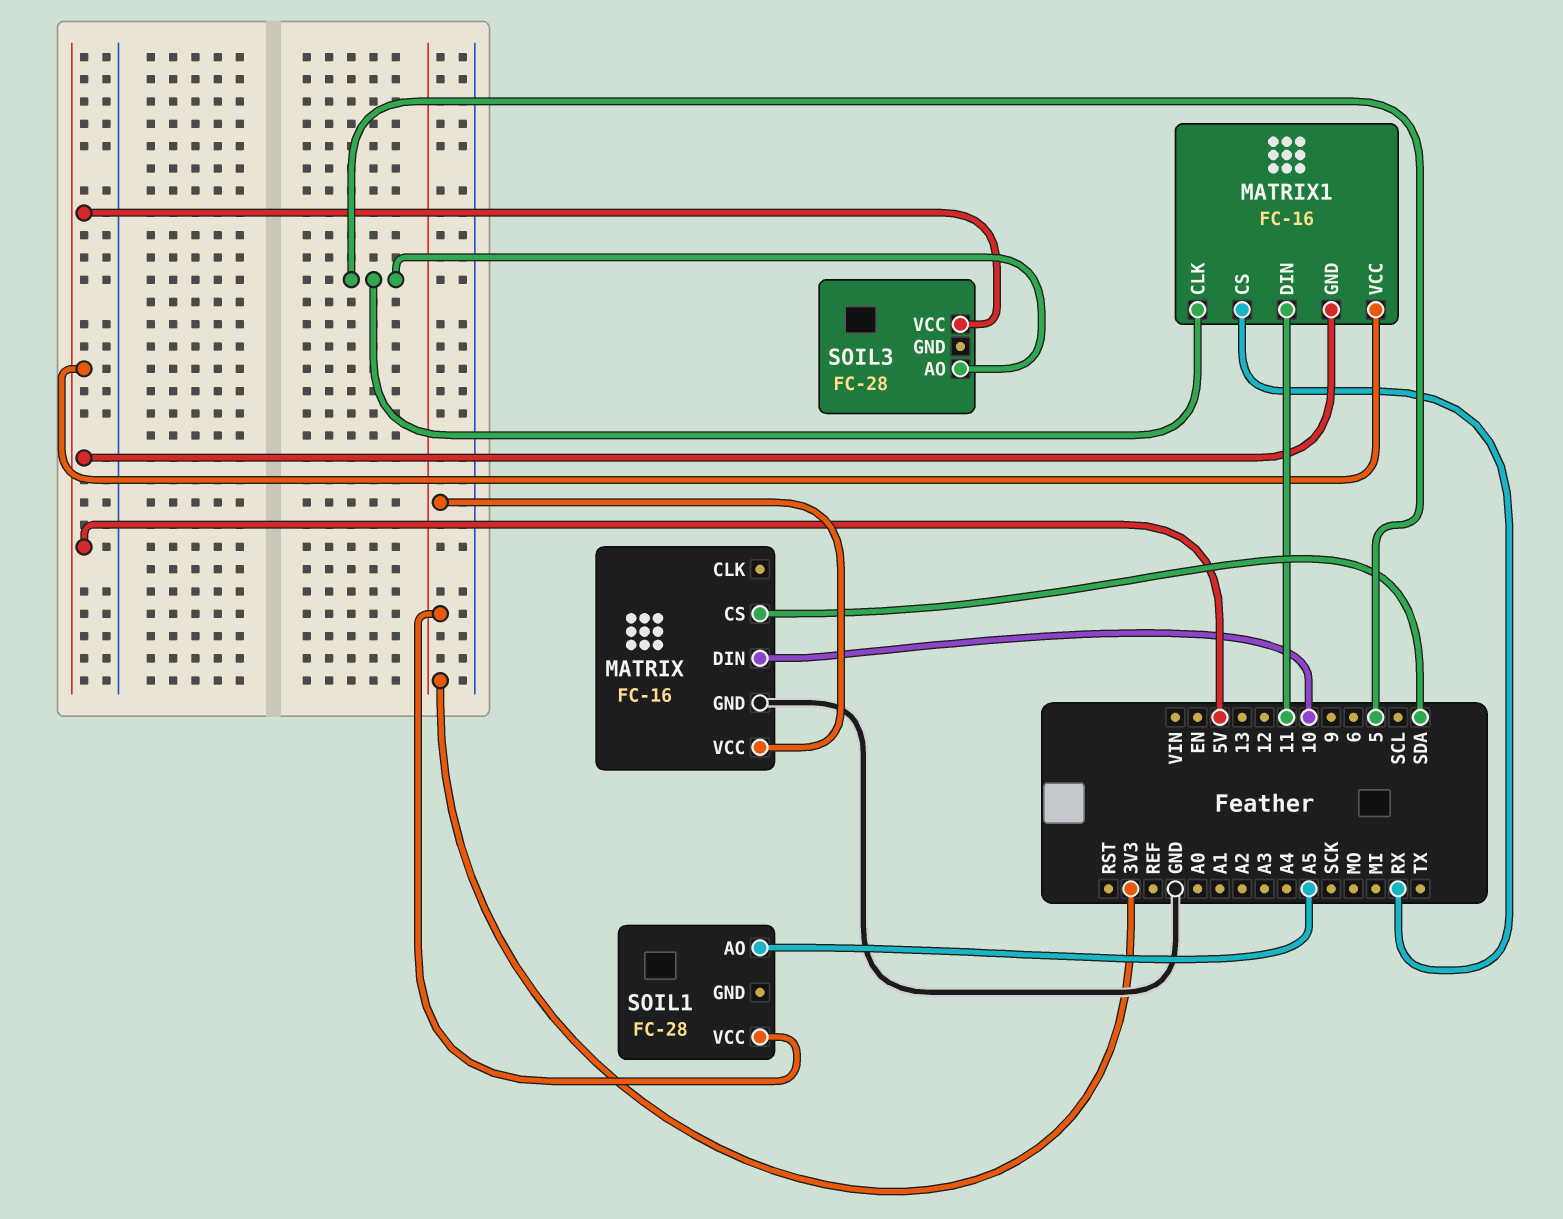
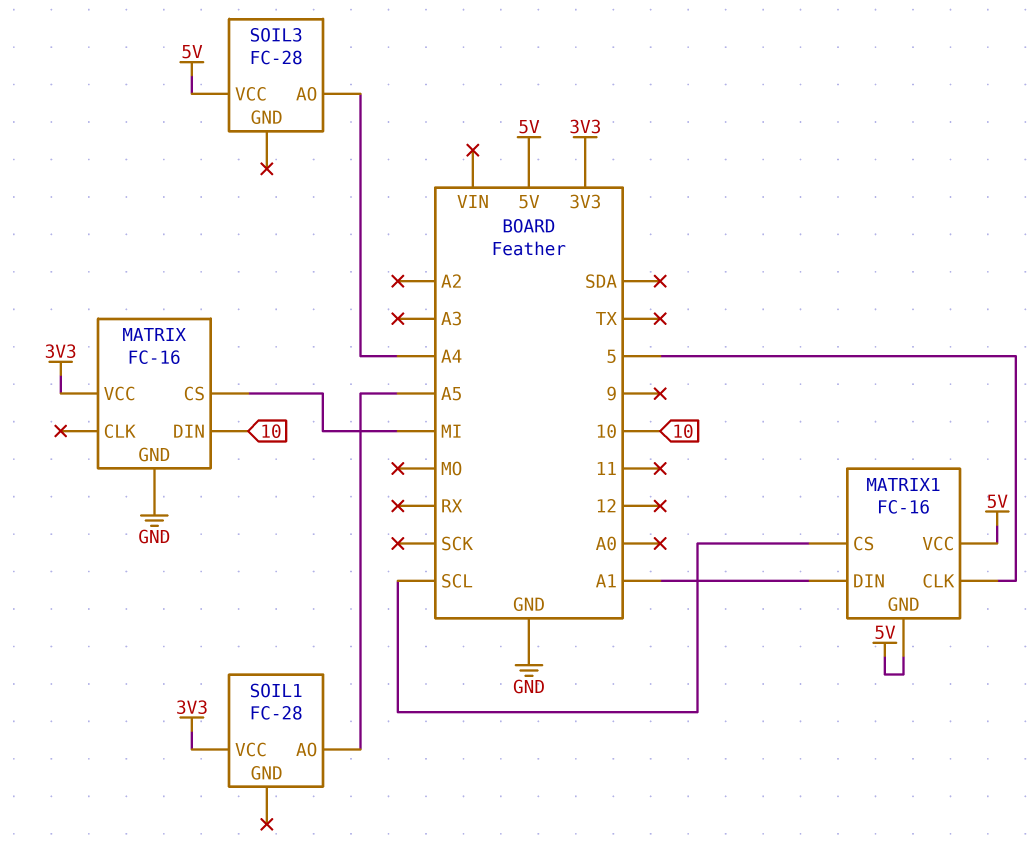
MATRIX pin CS: SDA -> MI
MATRIX1 pin CS: RX -> SCL
MATRIX1 pin DIN: 11 -> A1
SOIL3 pin AO: 5 -> A4

